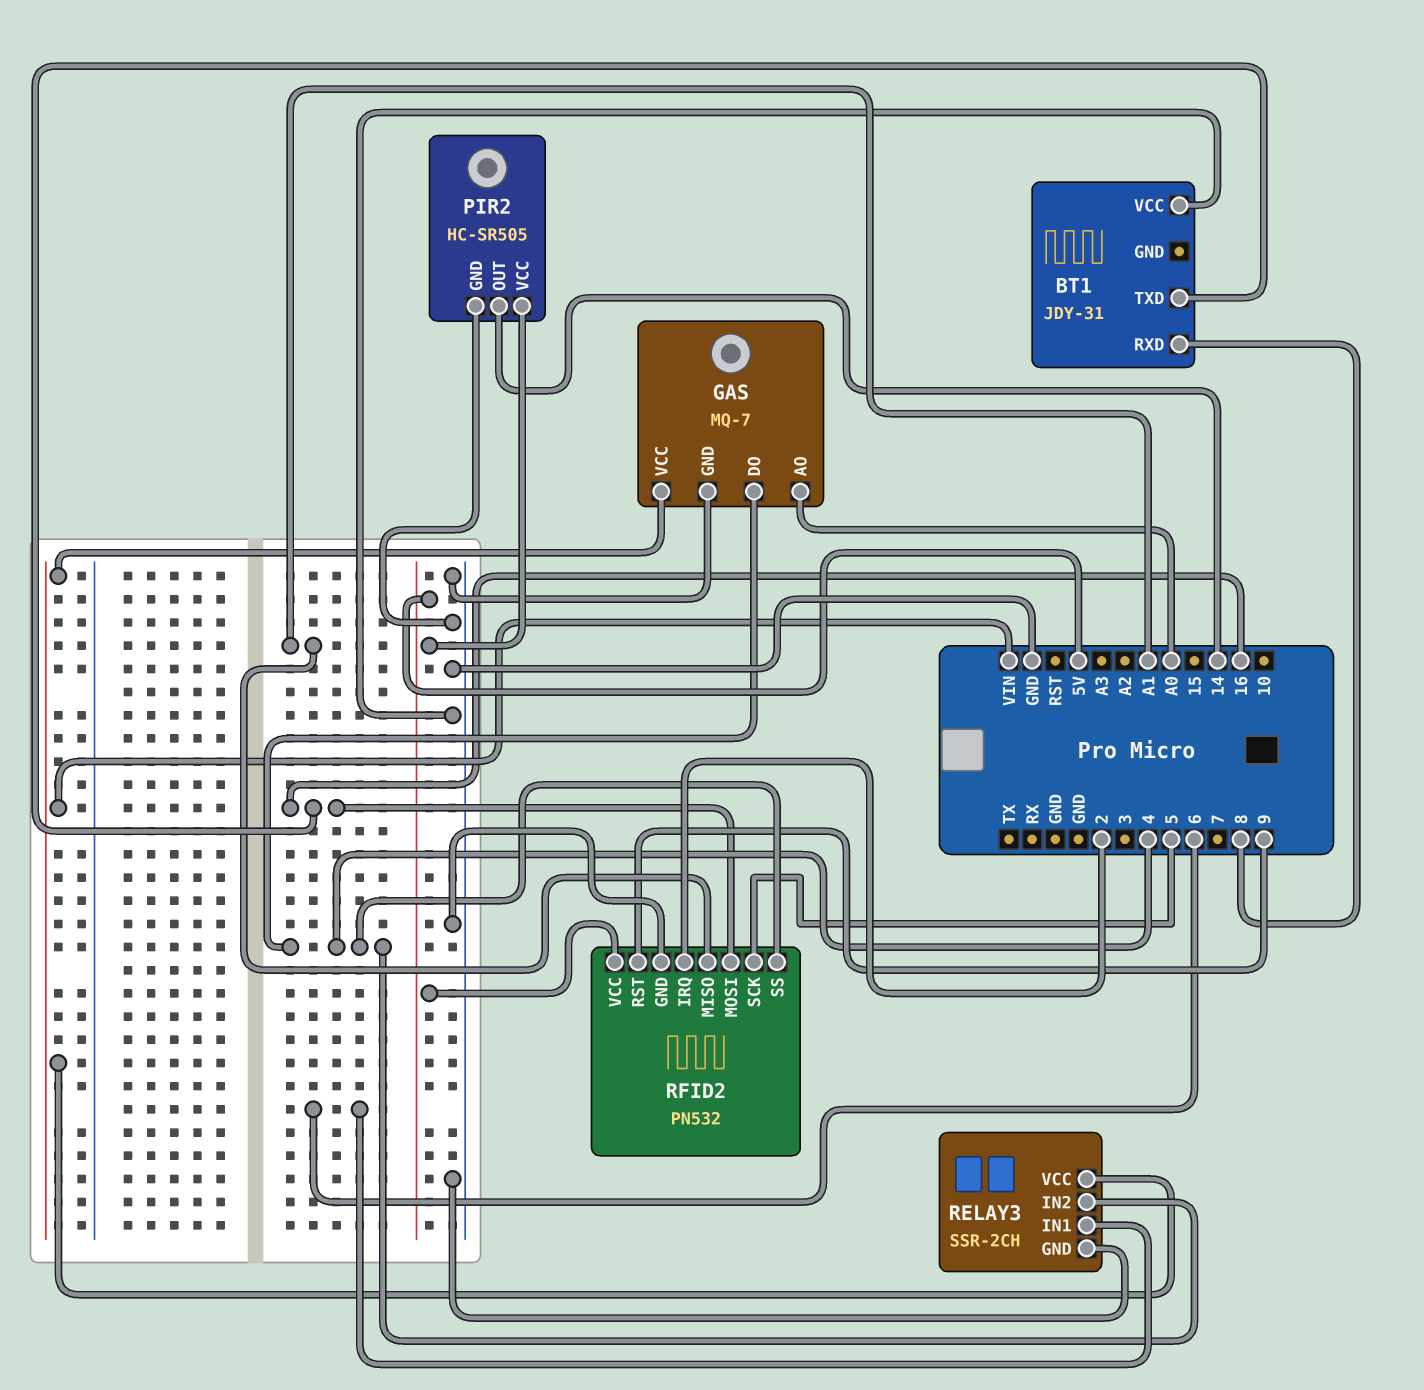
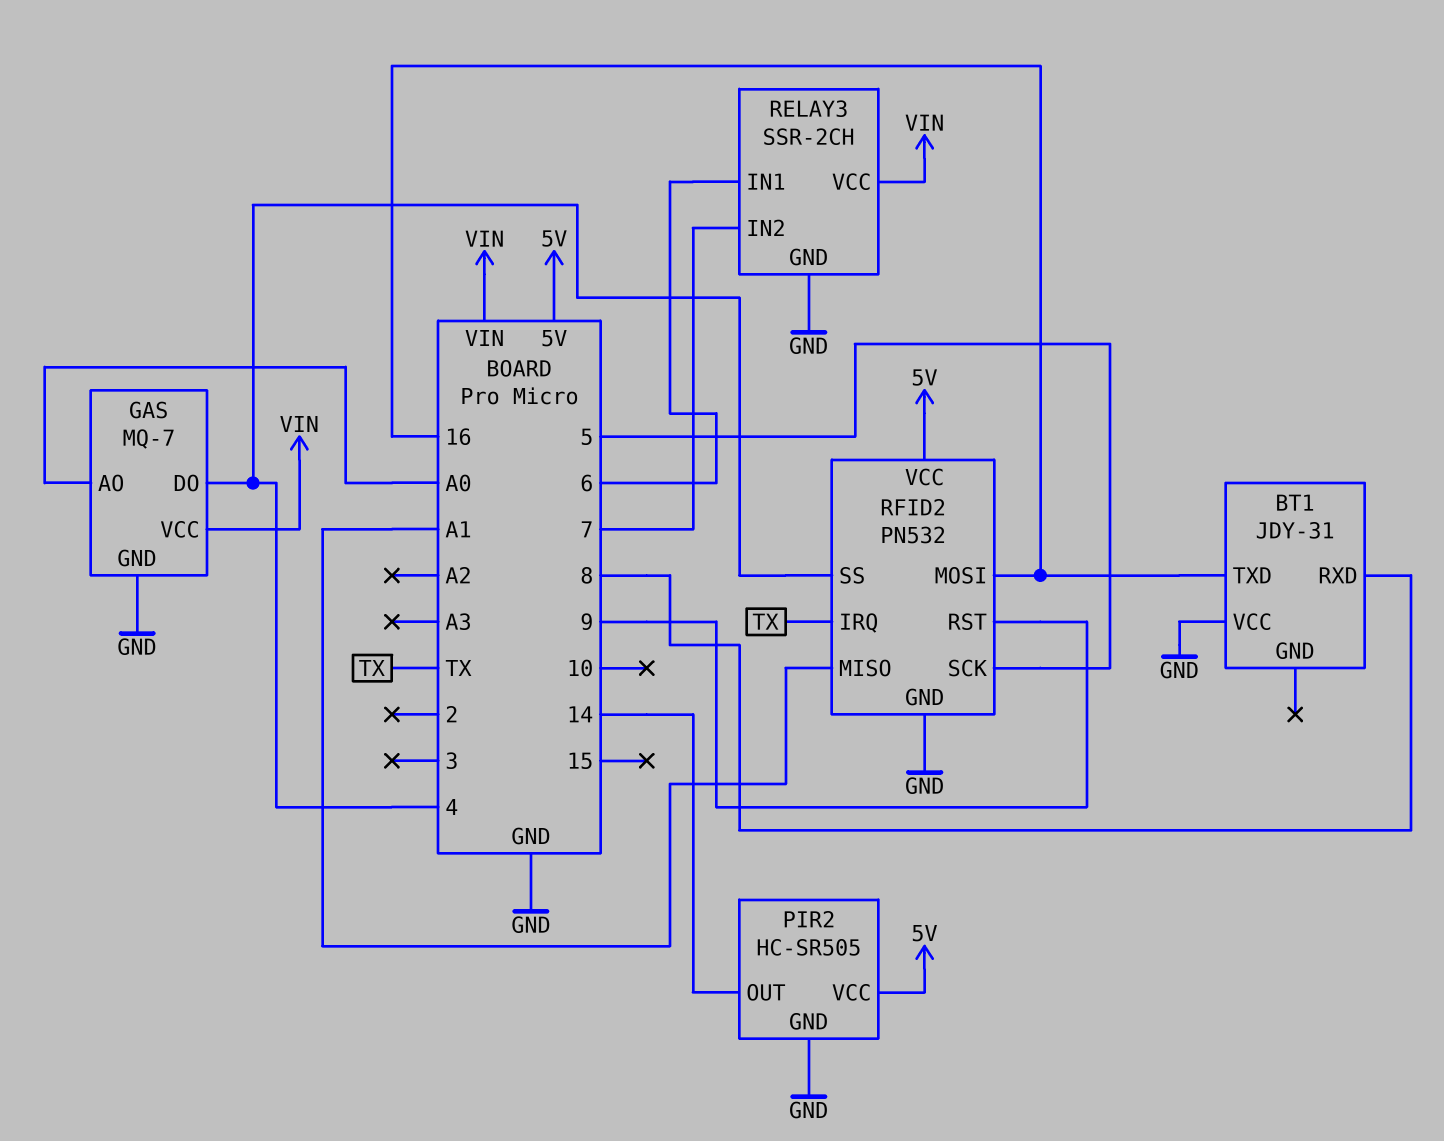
RELAY3 pin IN2: 4 -> 7
RFID2 pin IRQ: 2 -> TX

